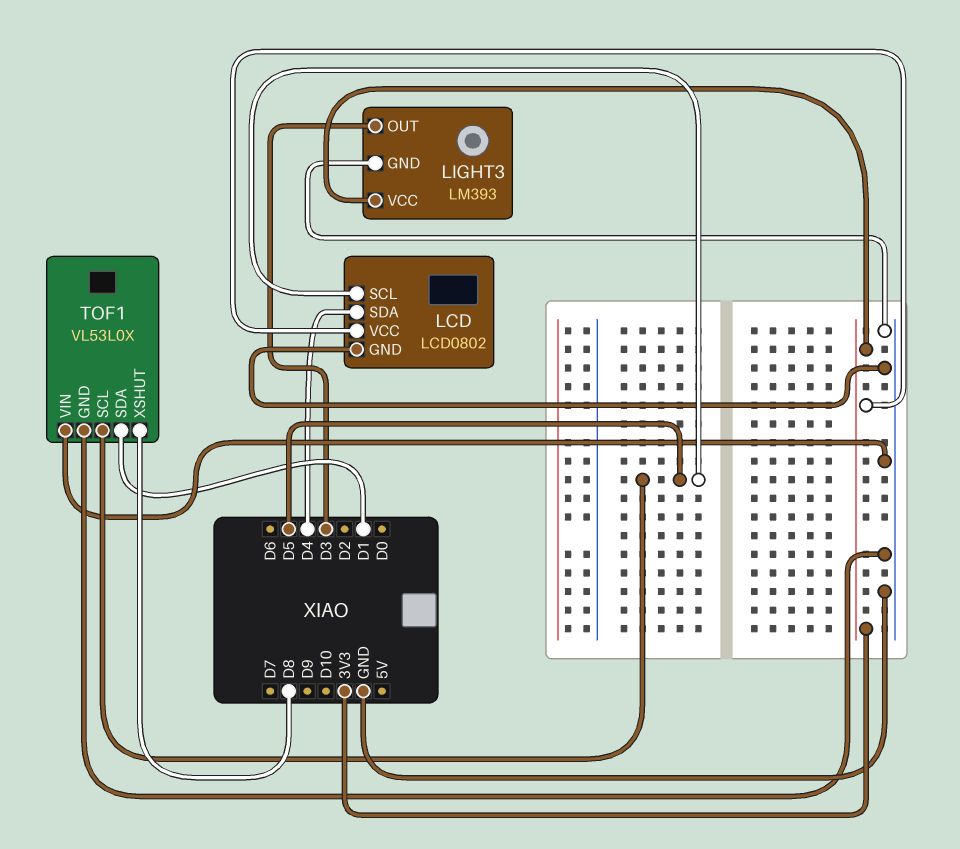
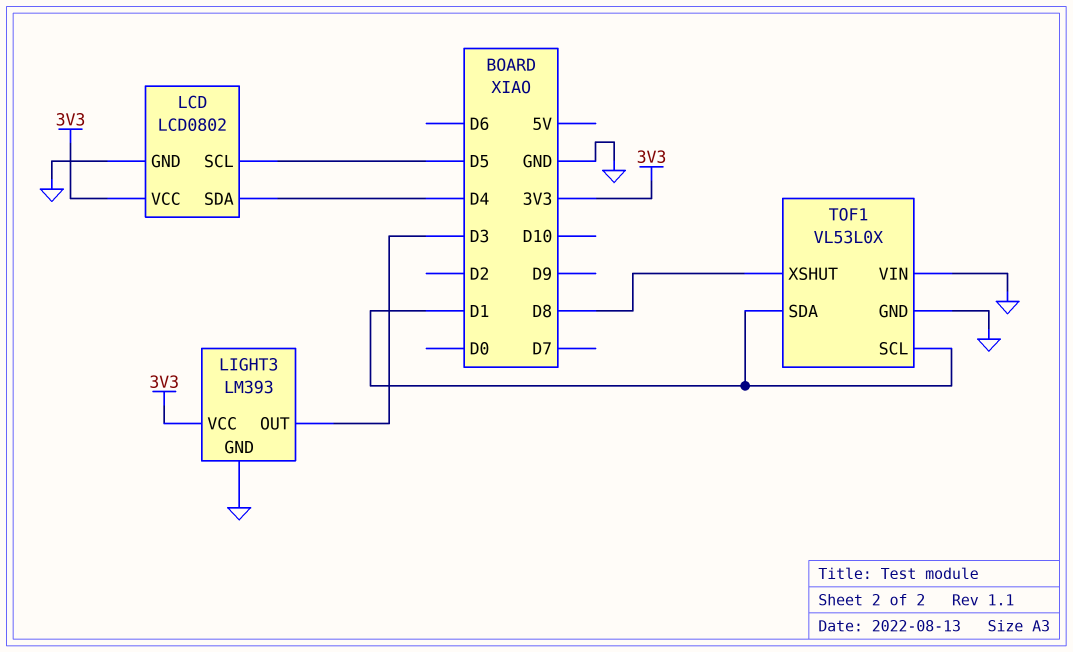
TOF1 pin SCL: D5 -> D1

